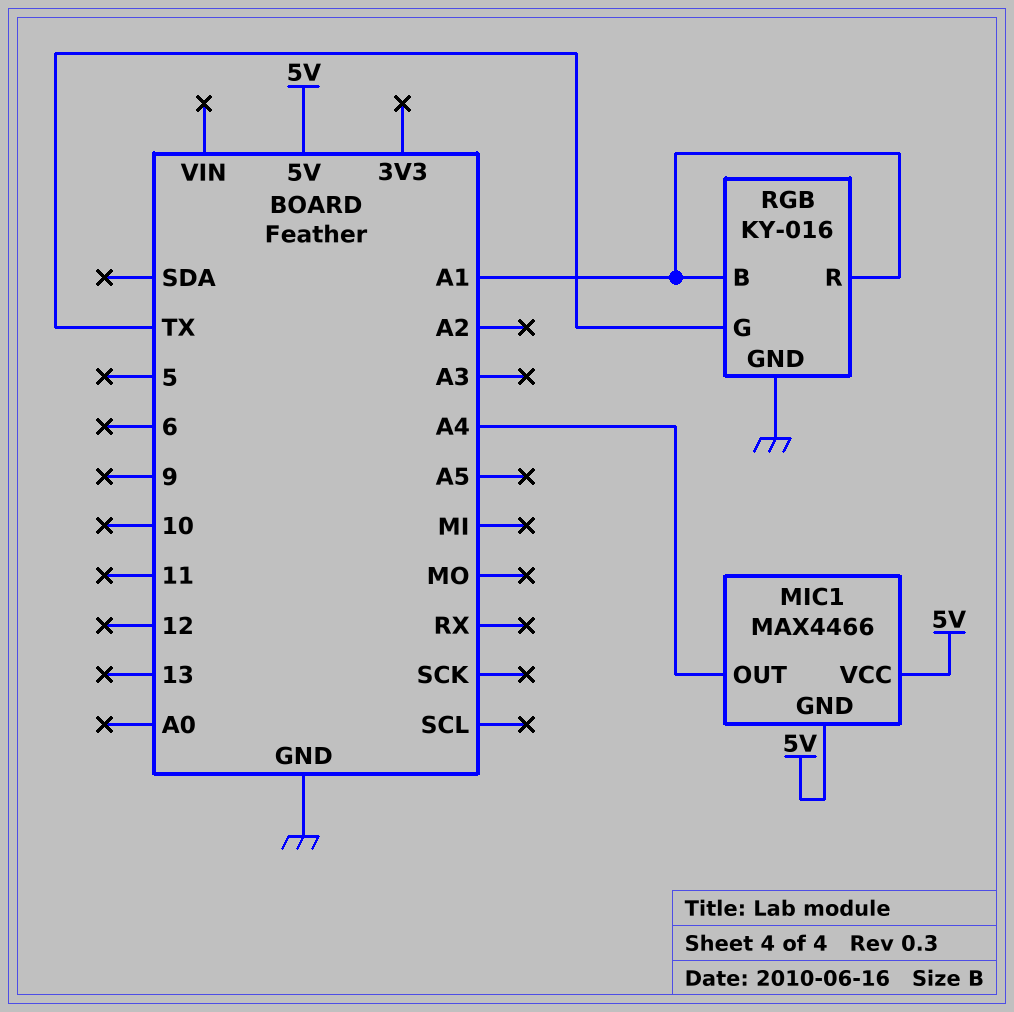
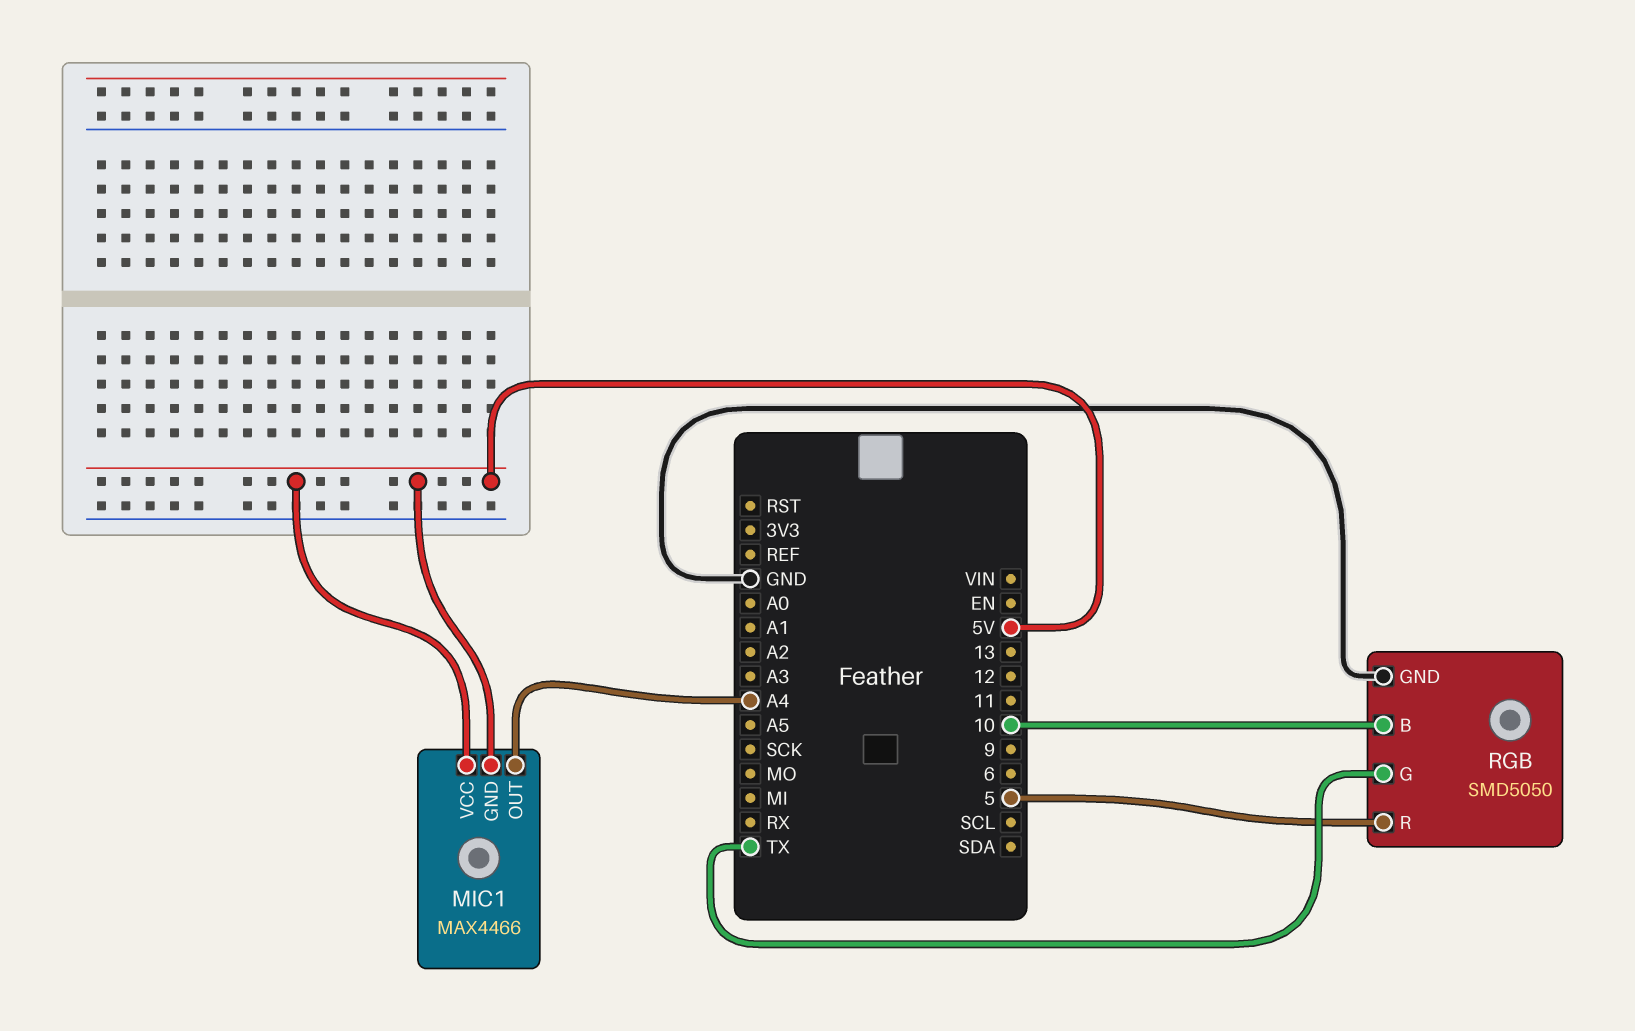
RGB: KY-016 -> SMD5050
RGB pin B: A1 -> 10
RGB pin R: A1 -> 5

